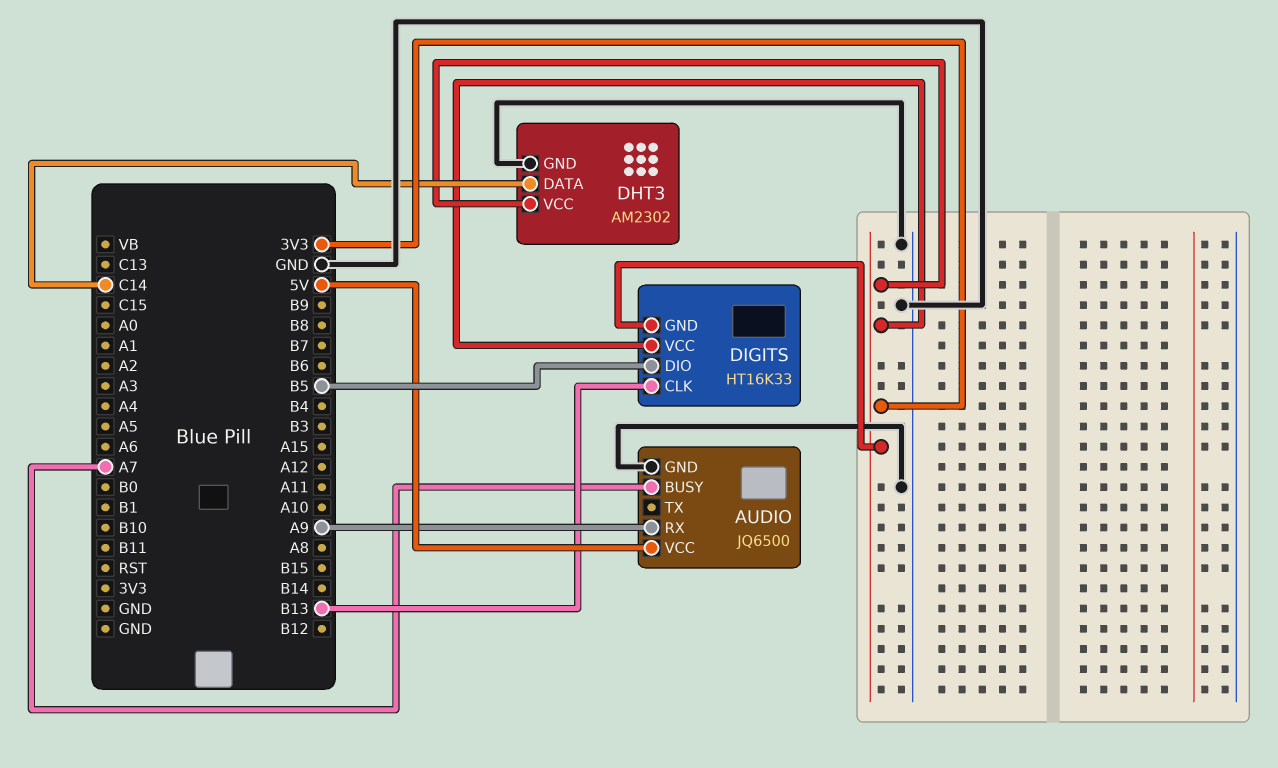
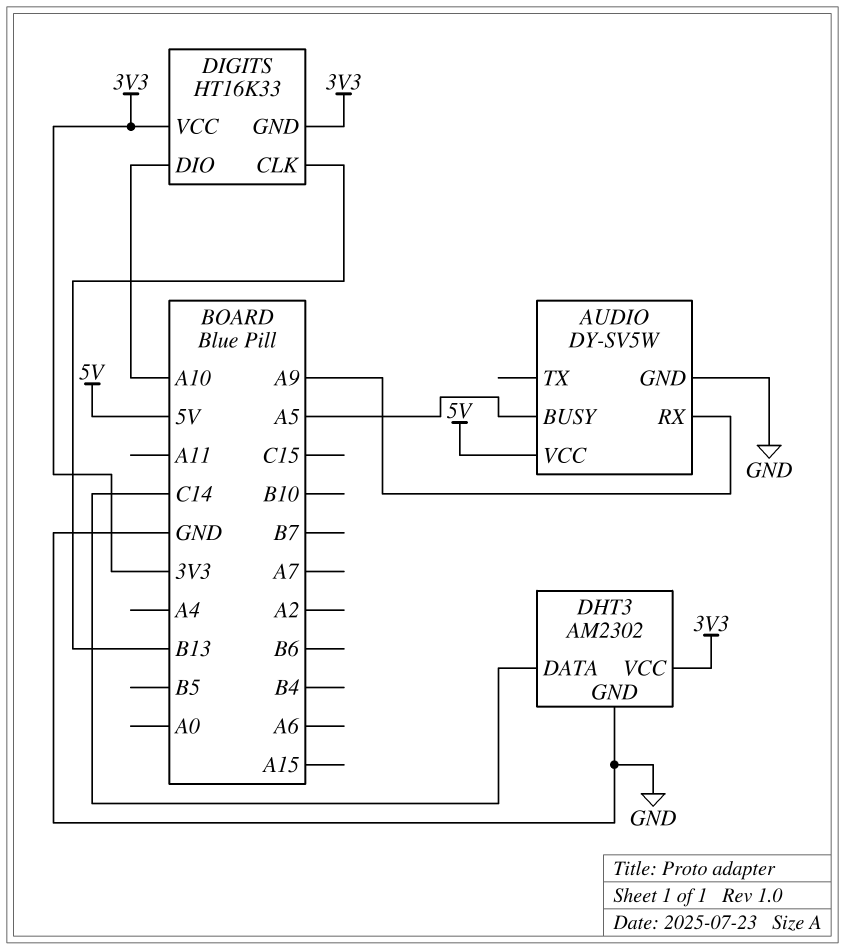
AUDIO: JQ6500 -> DY-SV5W
AUDIO pin BUSY: A7 -> A5
DIGITS pin DIO: B5 -> A10

